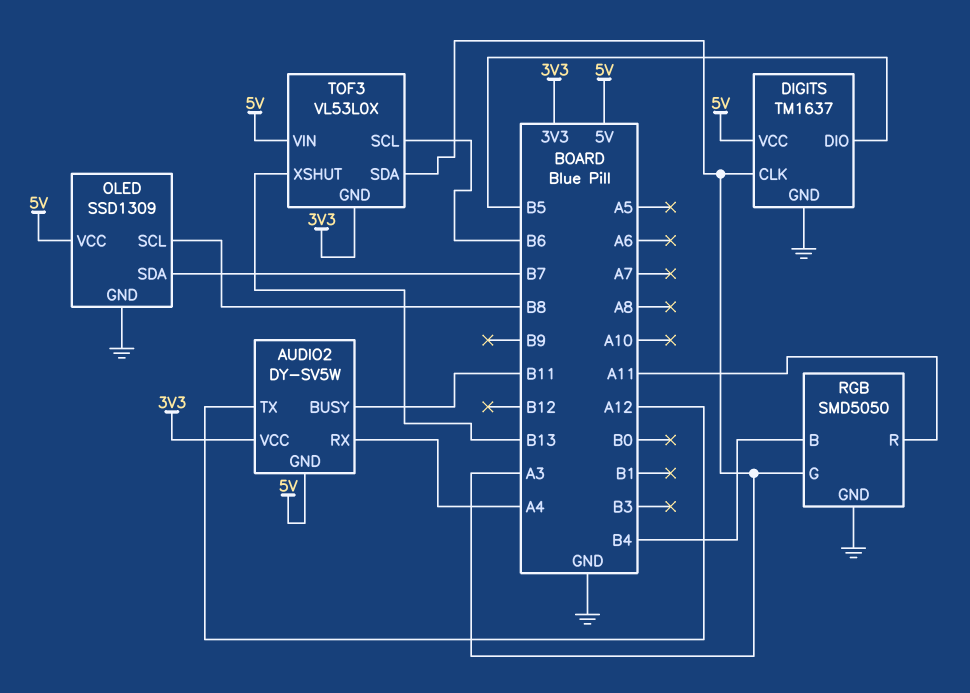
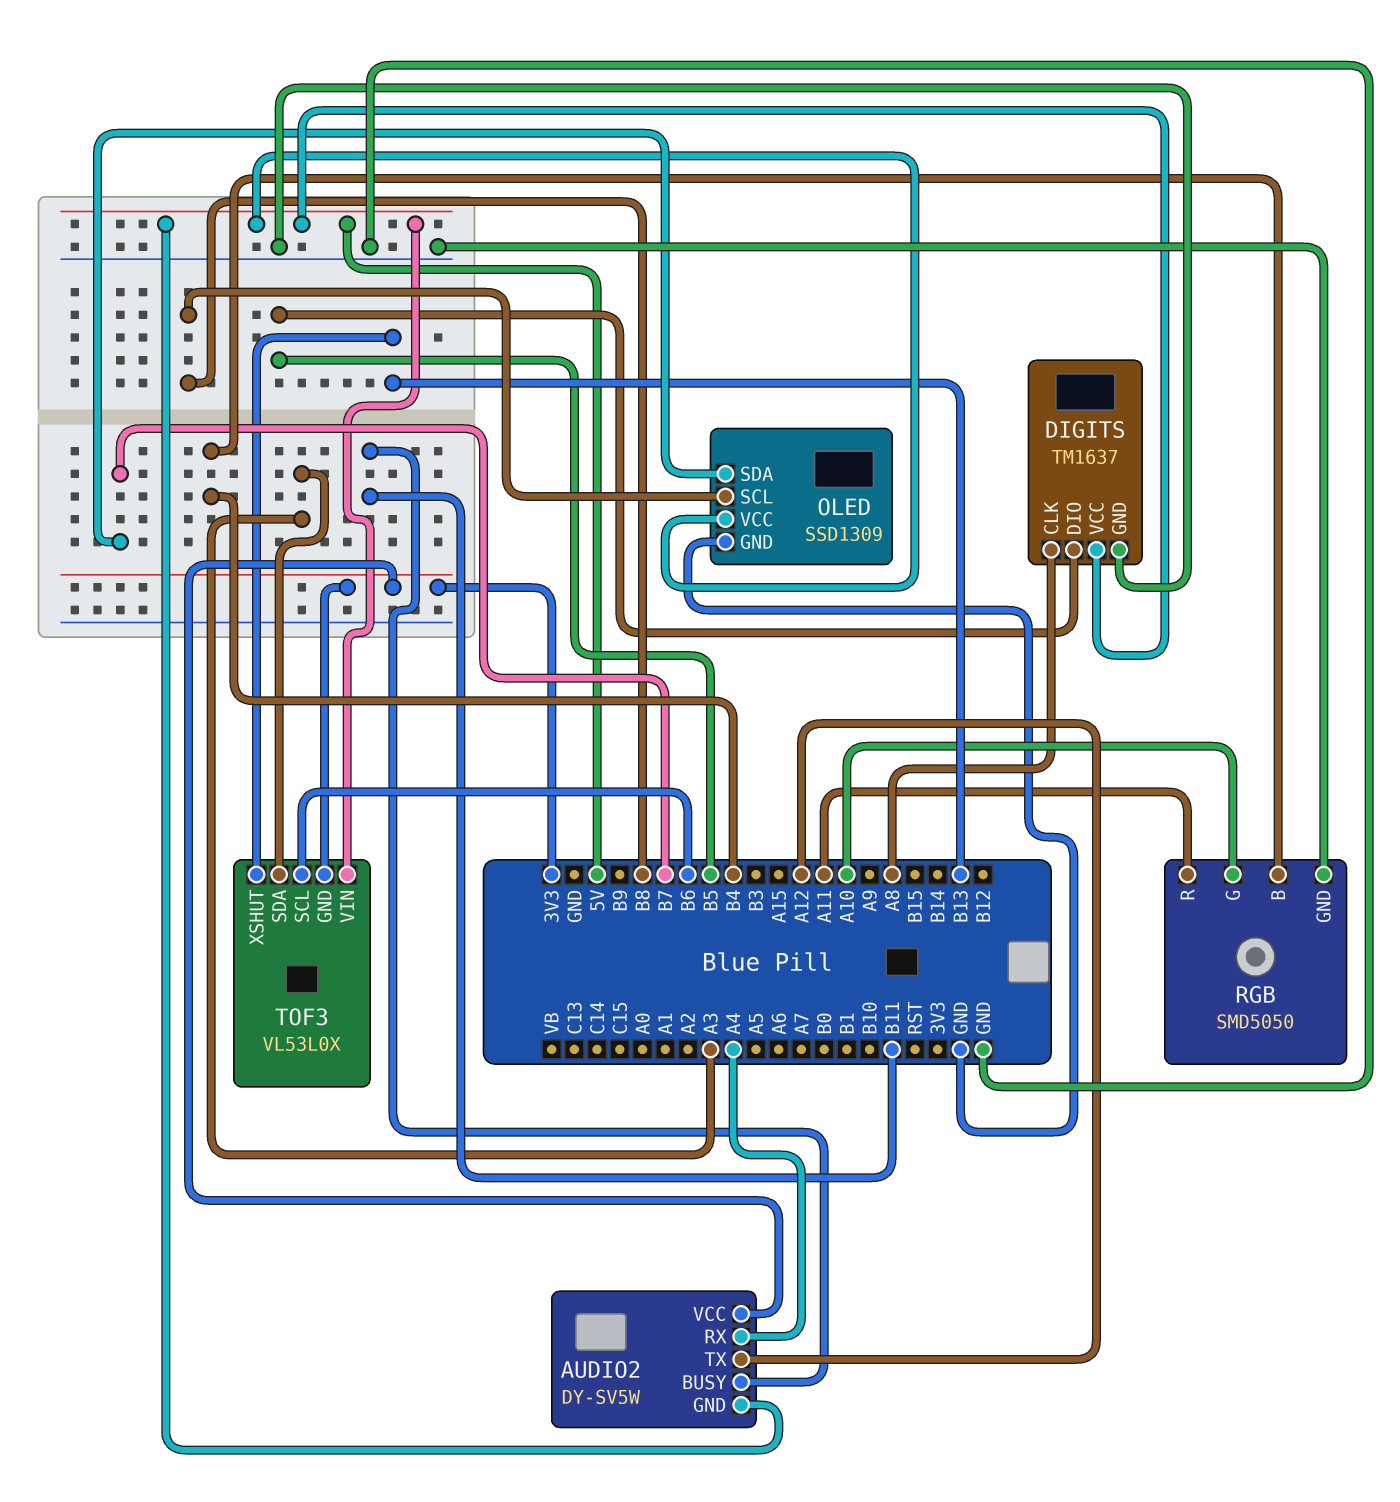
DIGITS pin CLK: A3 -> A8
RGB pin G: A3 -> A10

